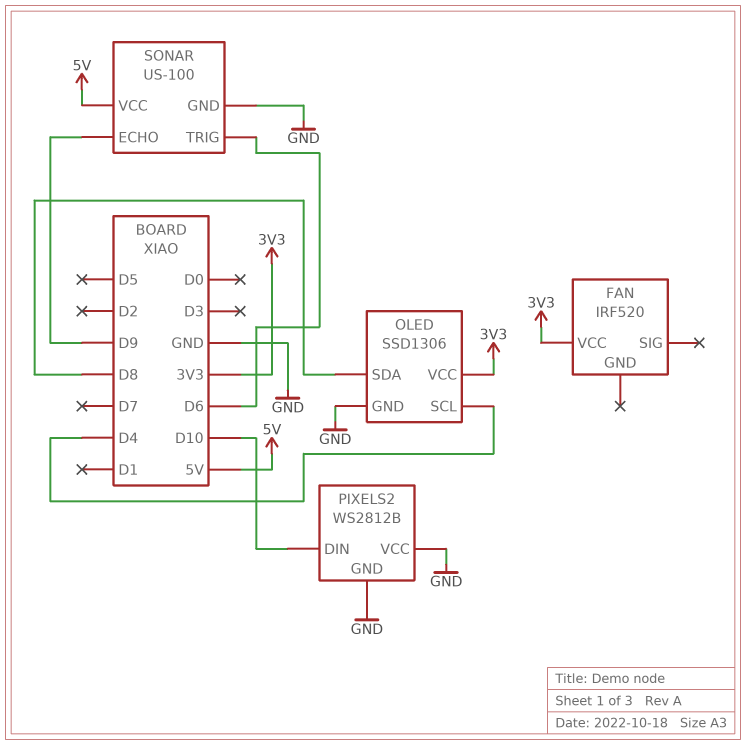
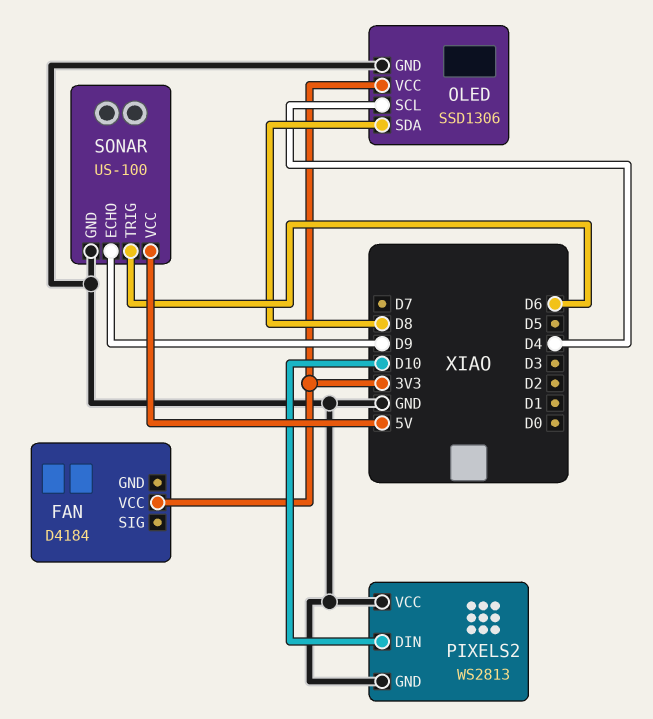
FAN: IRF520 -> D4184
PIXELS2: WS2812B -> WS2813

